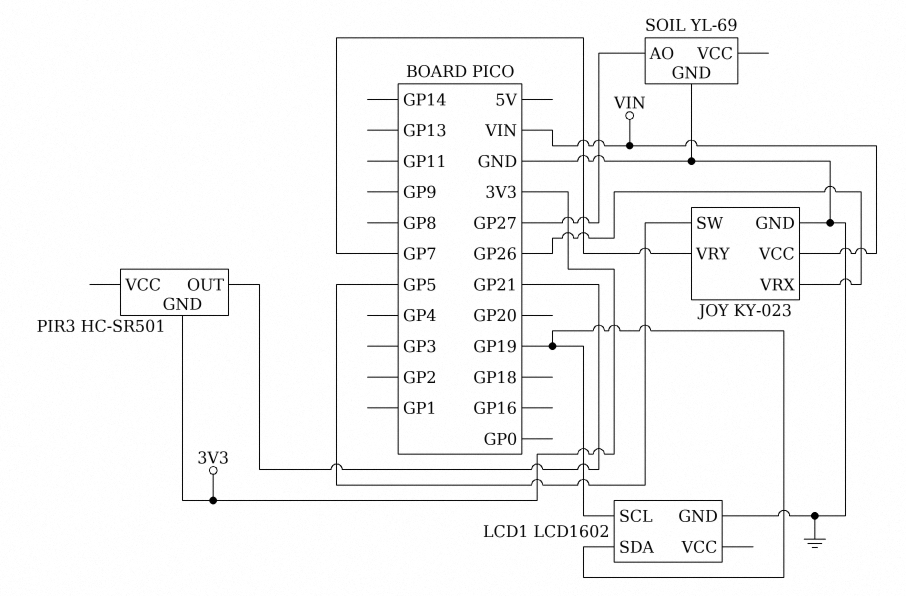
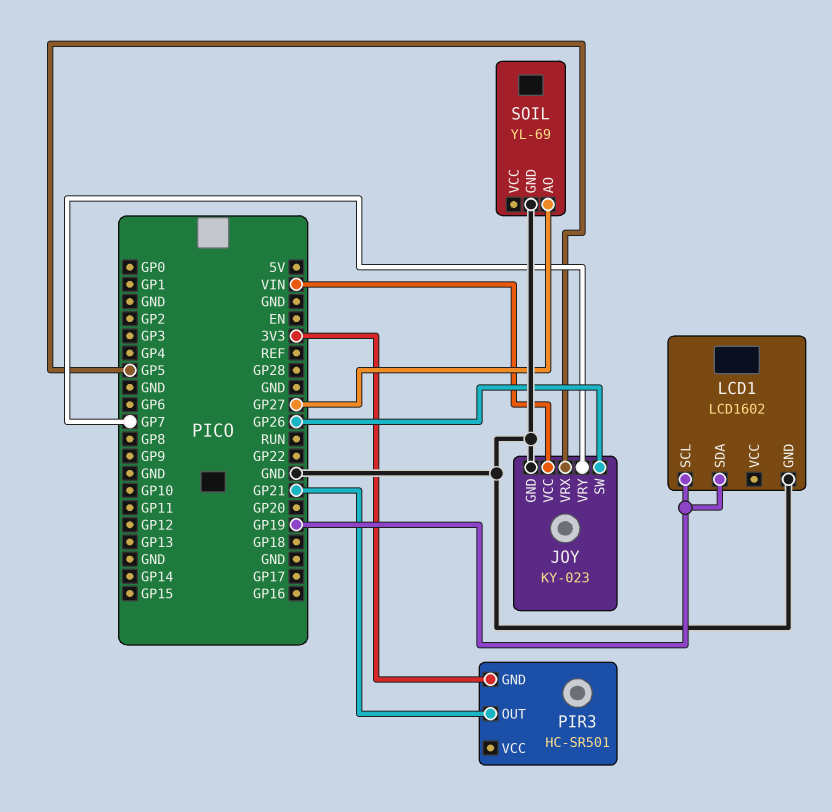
JOY pin SW: GP5 -> GP26
JOY pin VRX: GP26 -> GP5

